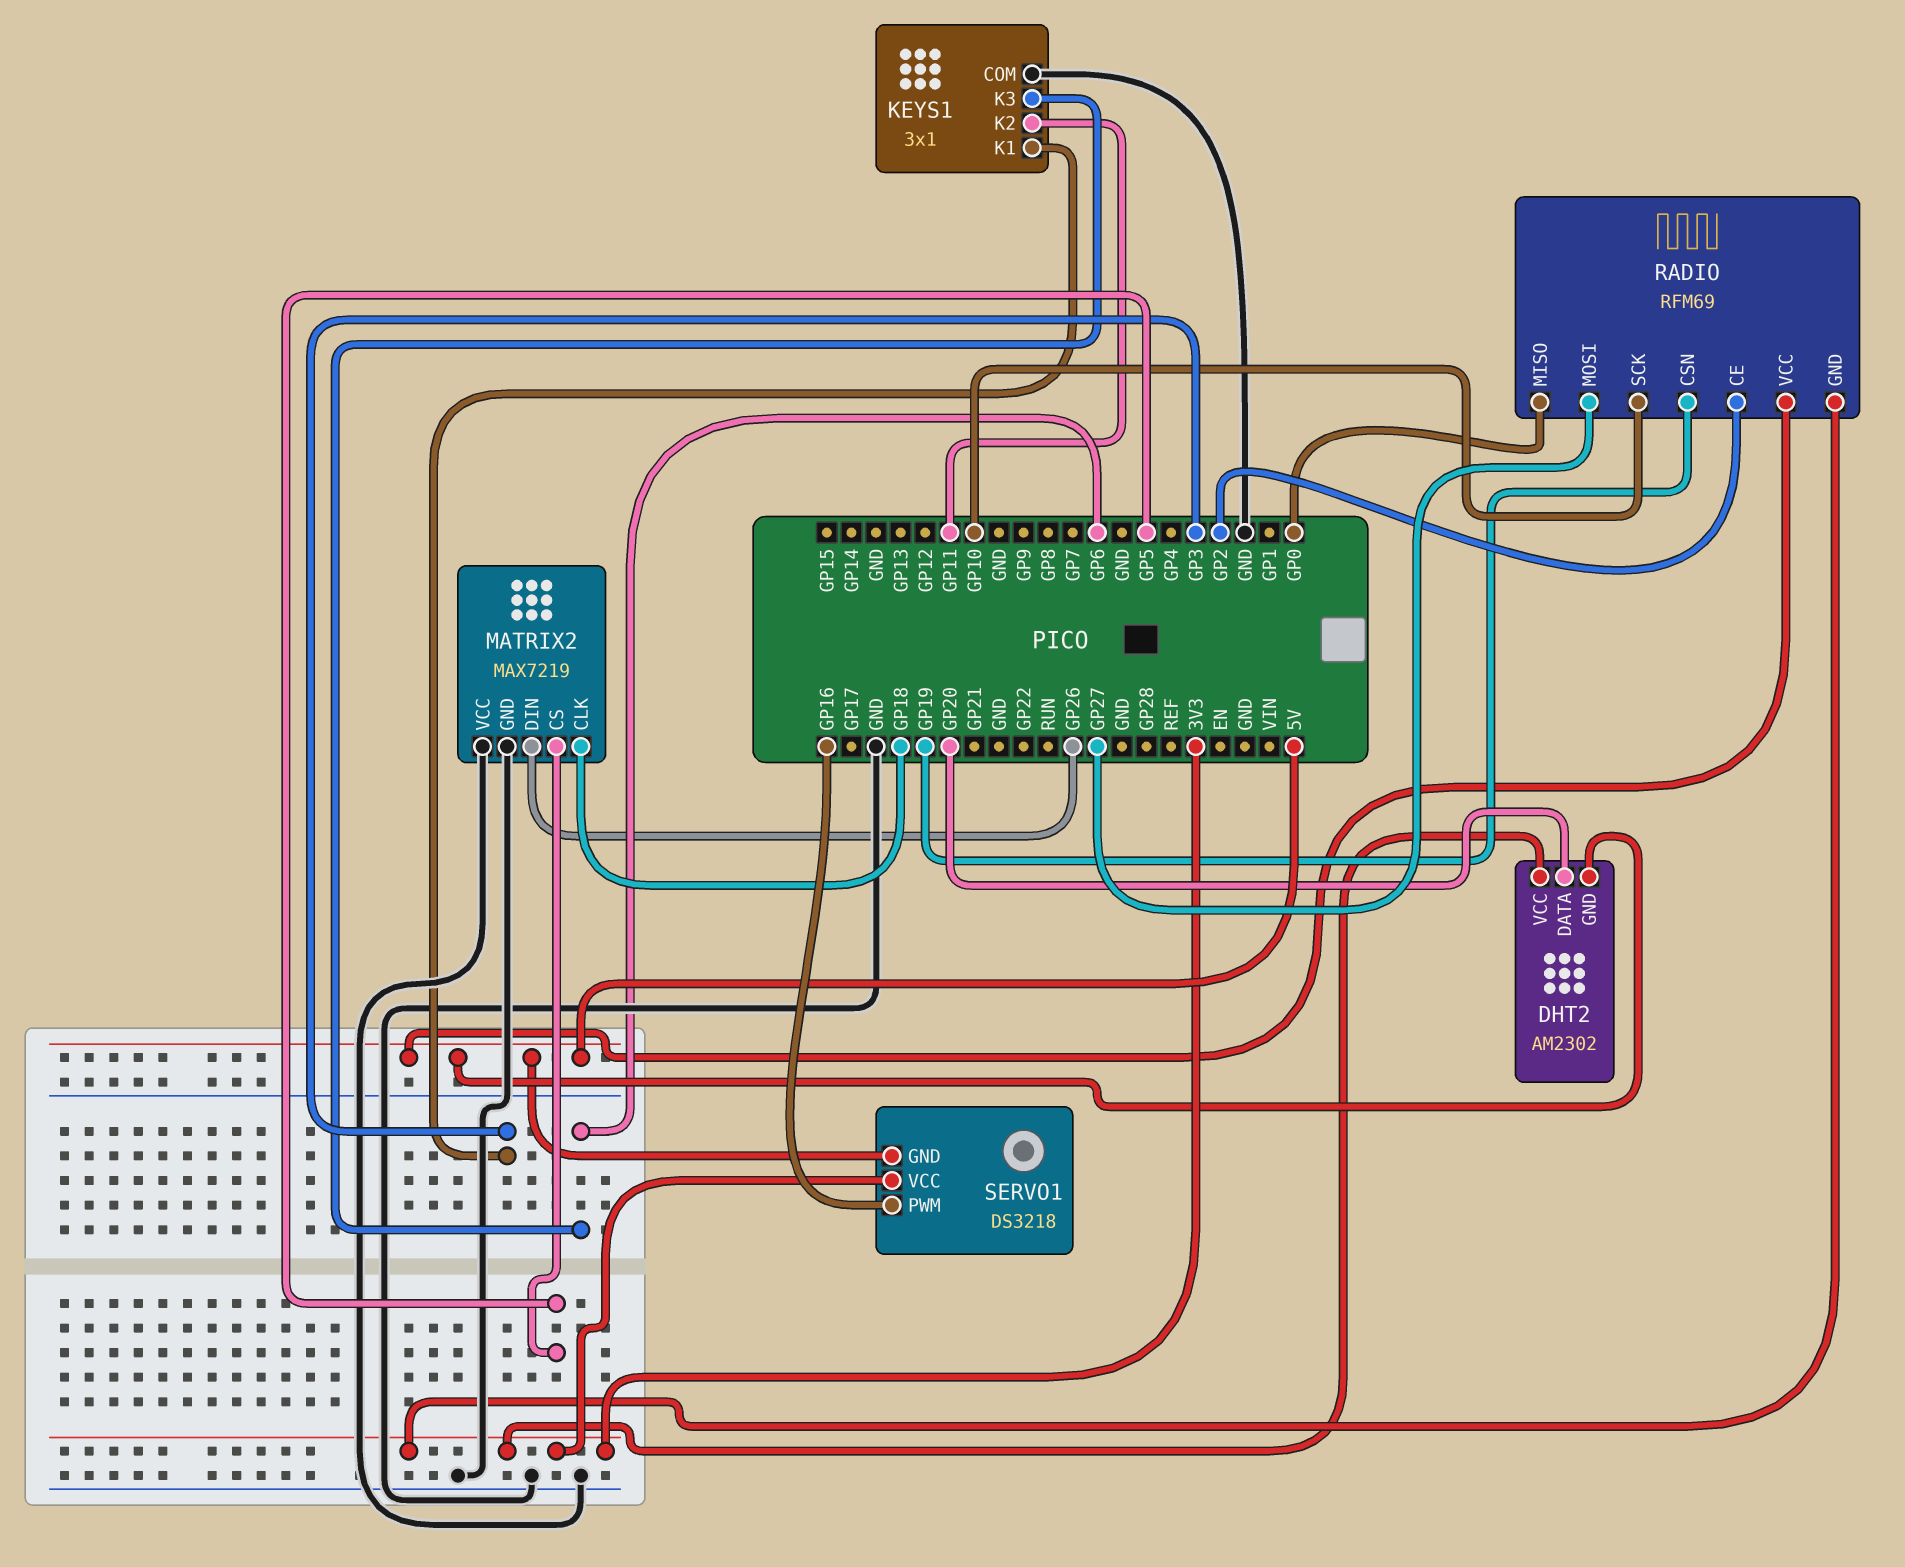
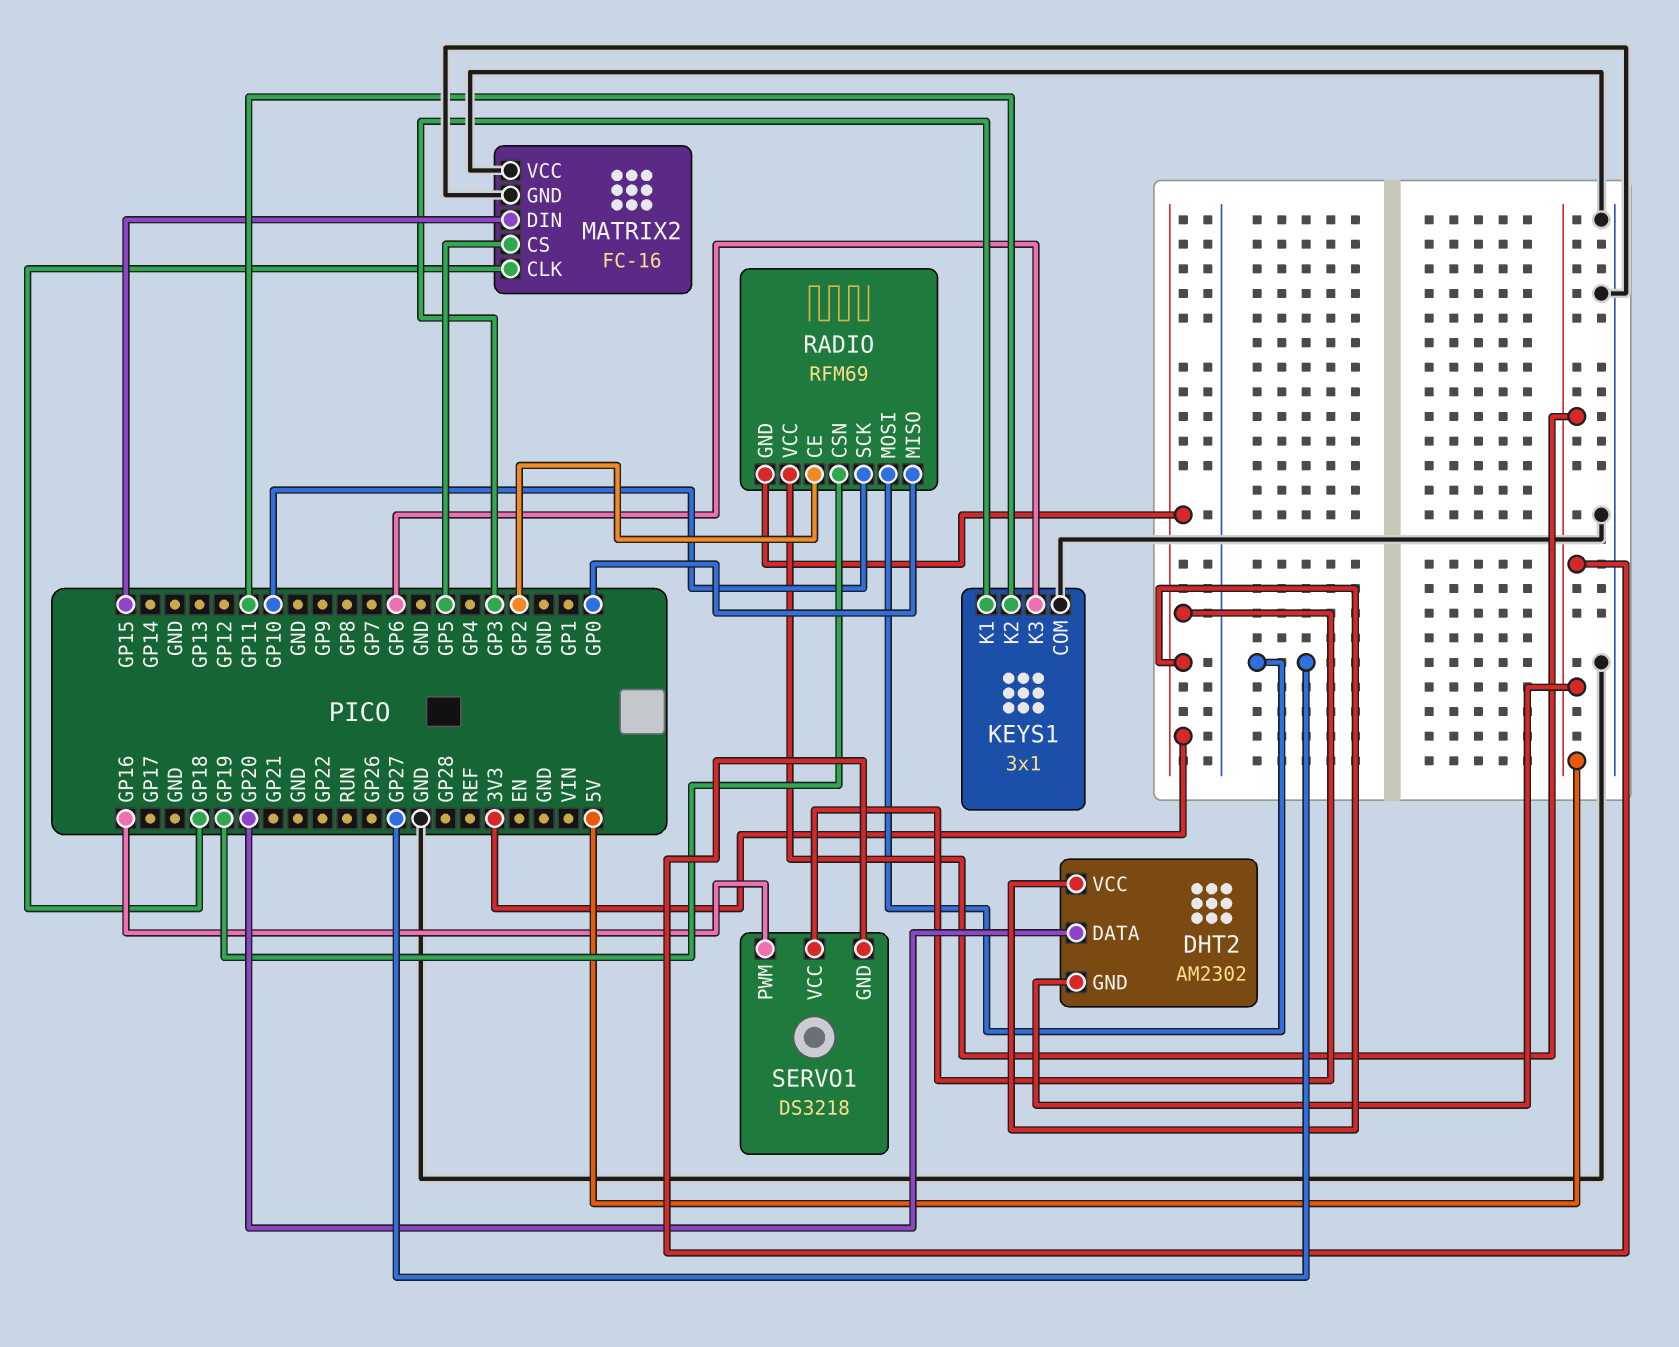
MATRIX2: MAX7219 -> FC-16
MATRIX2 pin DIN: GP26 -> GP15

